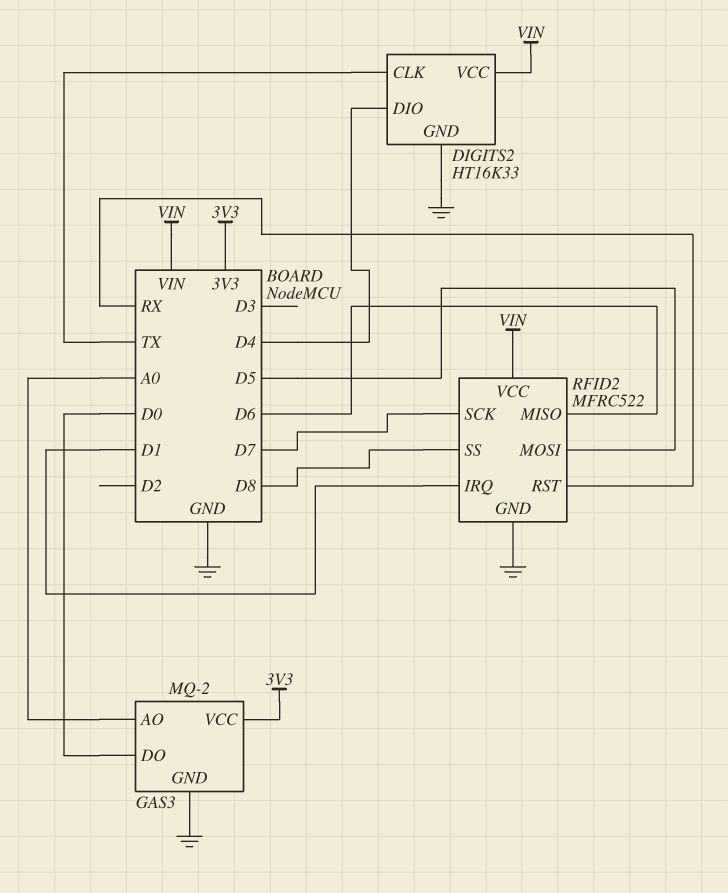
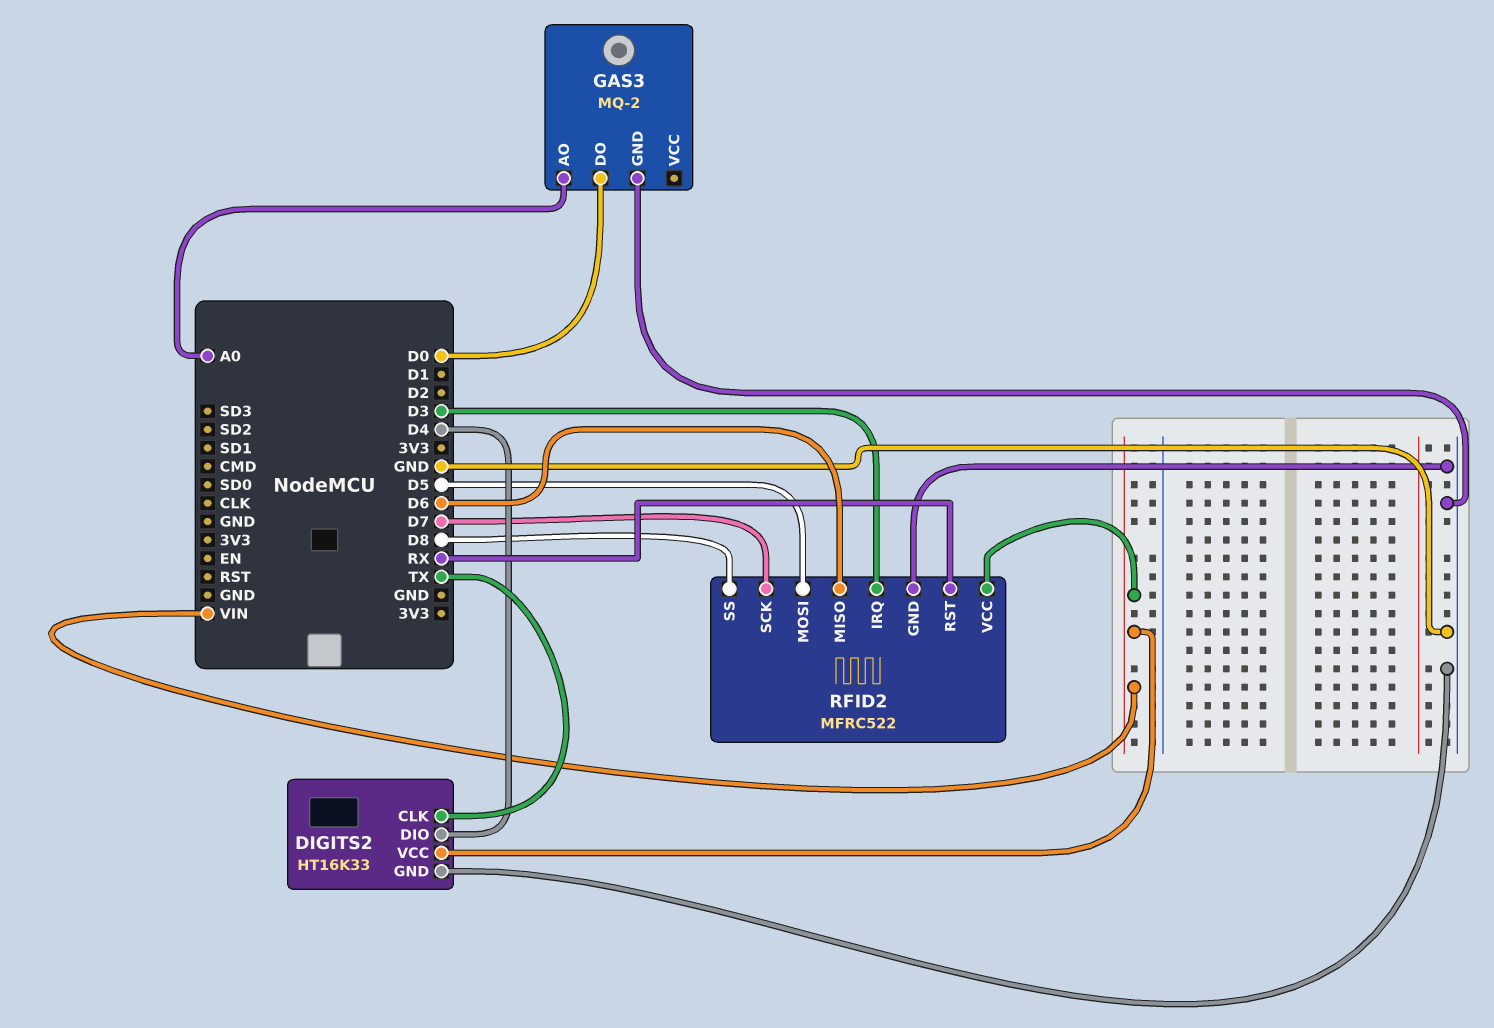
GAS3 pin VCC: 3V3 -> none
RFID2 pin IRQ: D1 -> D3

